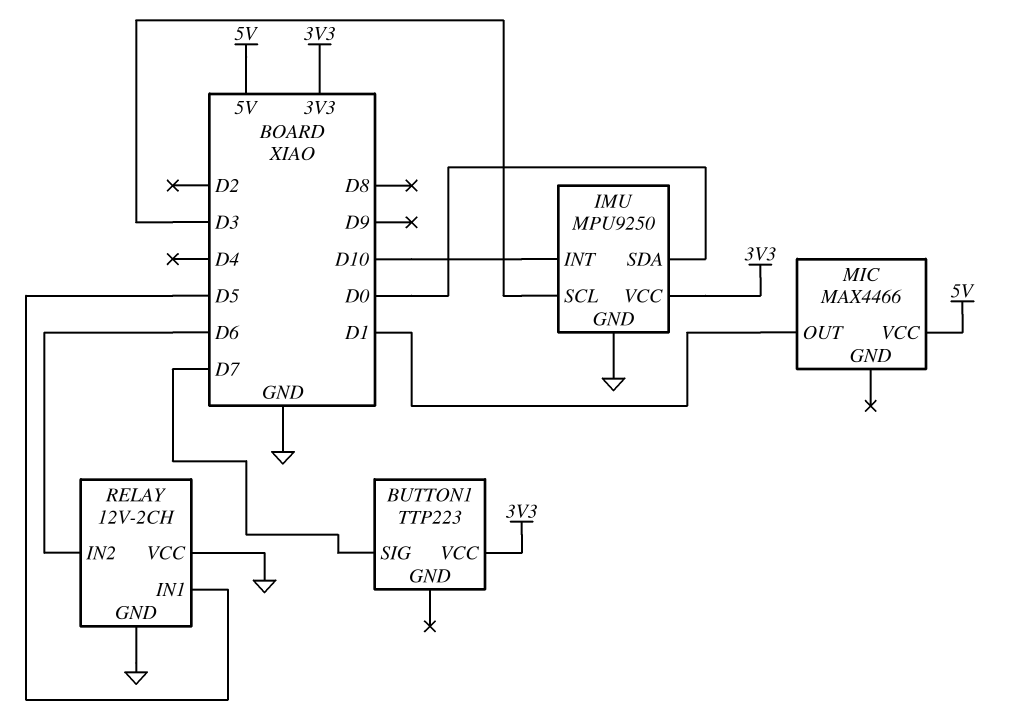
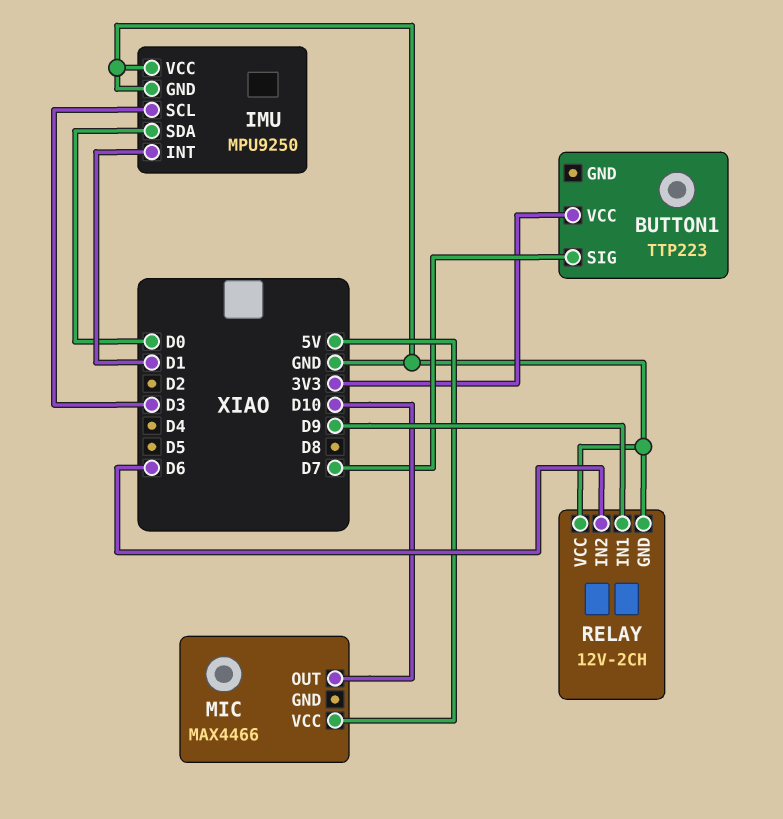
IMU pin INT: D10 -> D1
IMU pin VCC: 3V3 -> GND
MIC pin OUT: D1 -> D10
RELAY pin IN1: D5 -> D9

